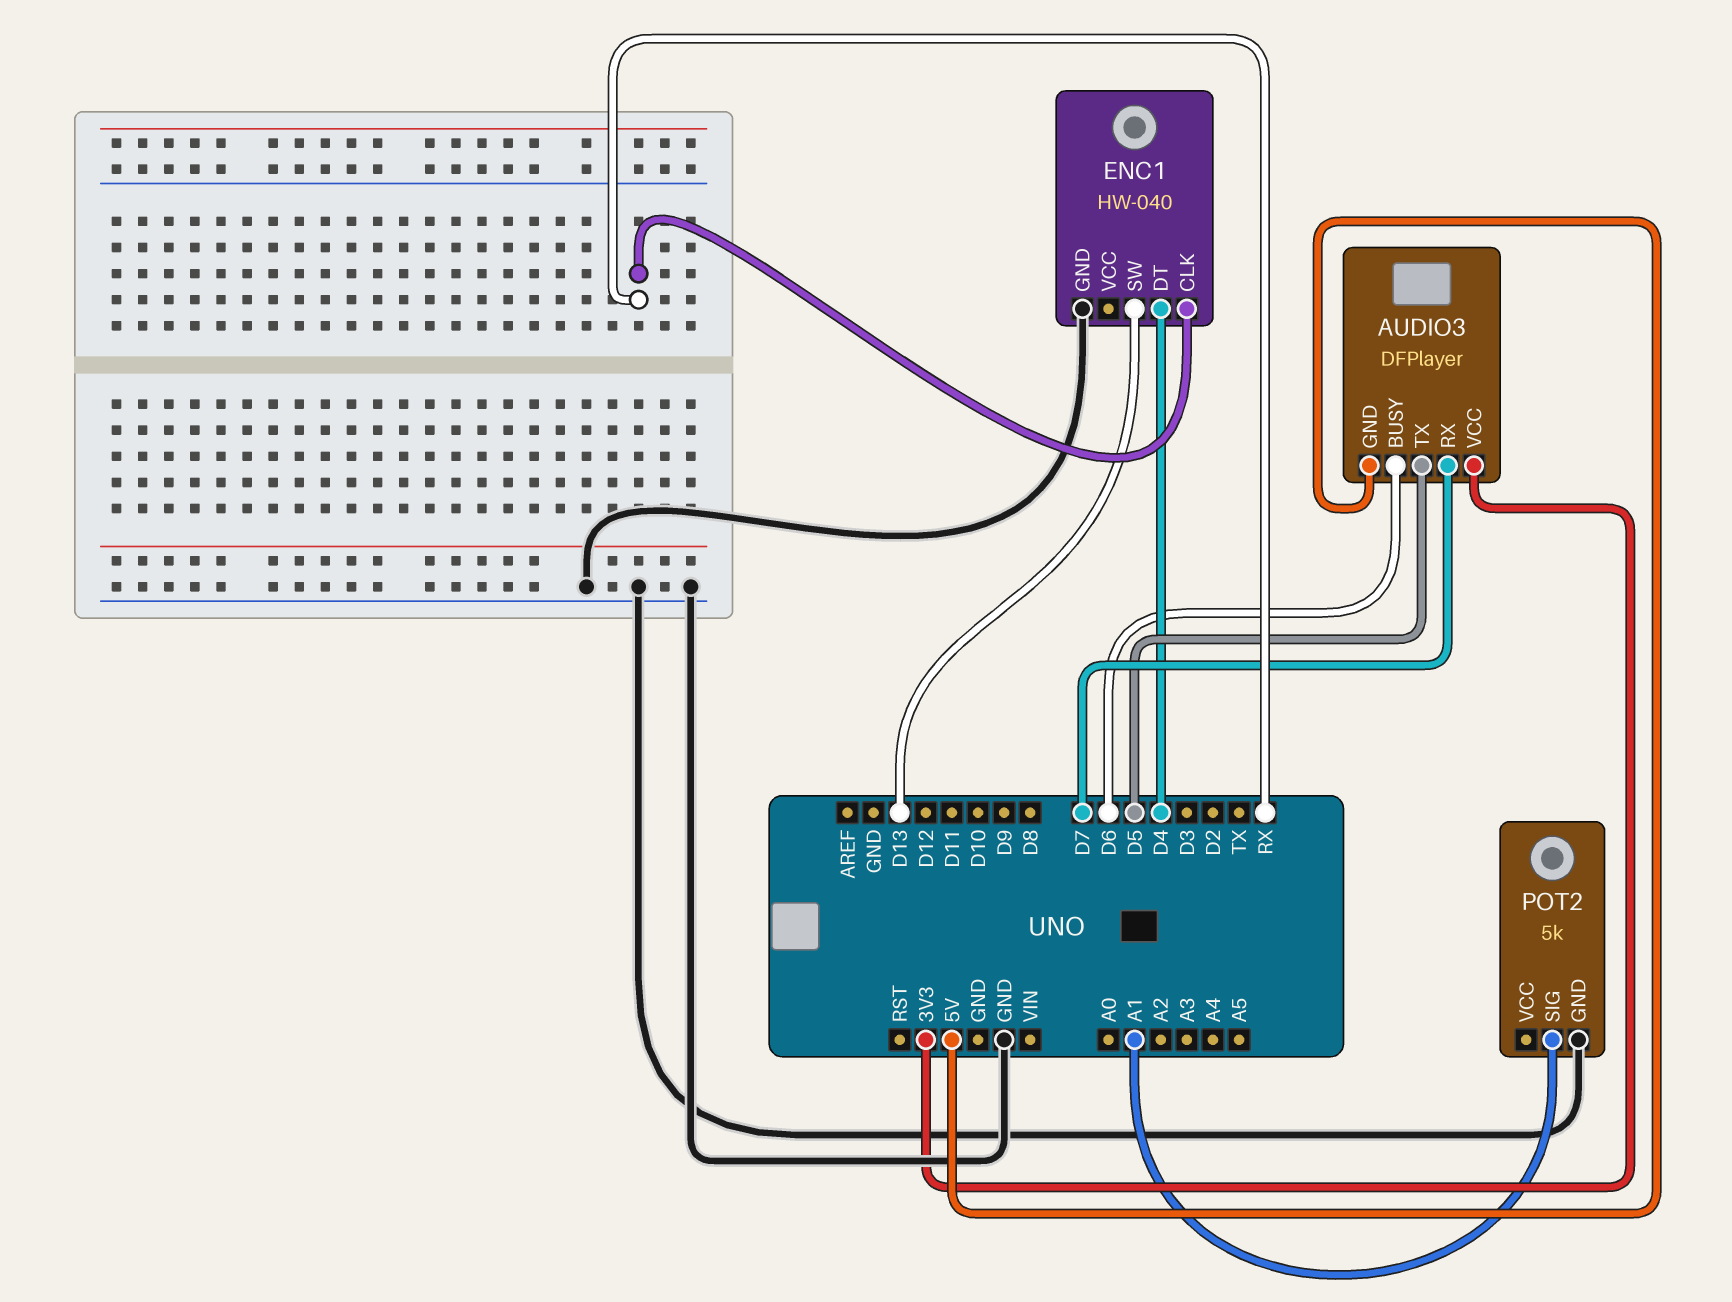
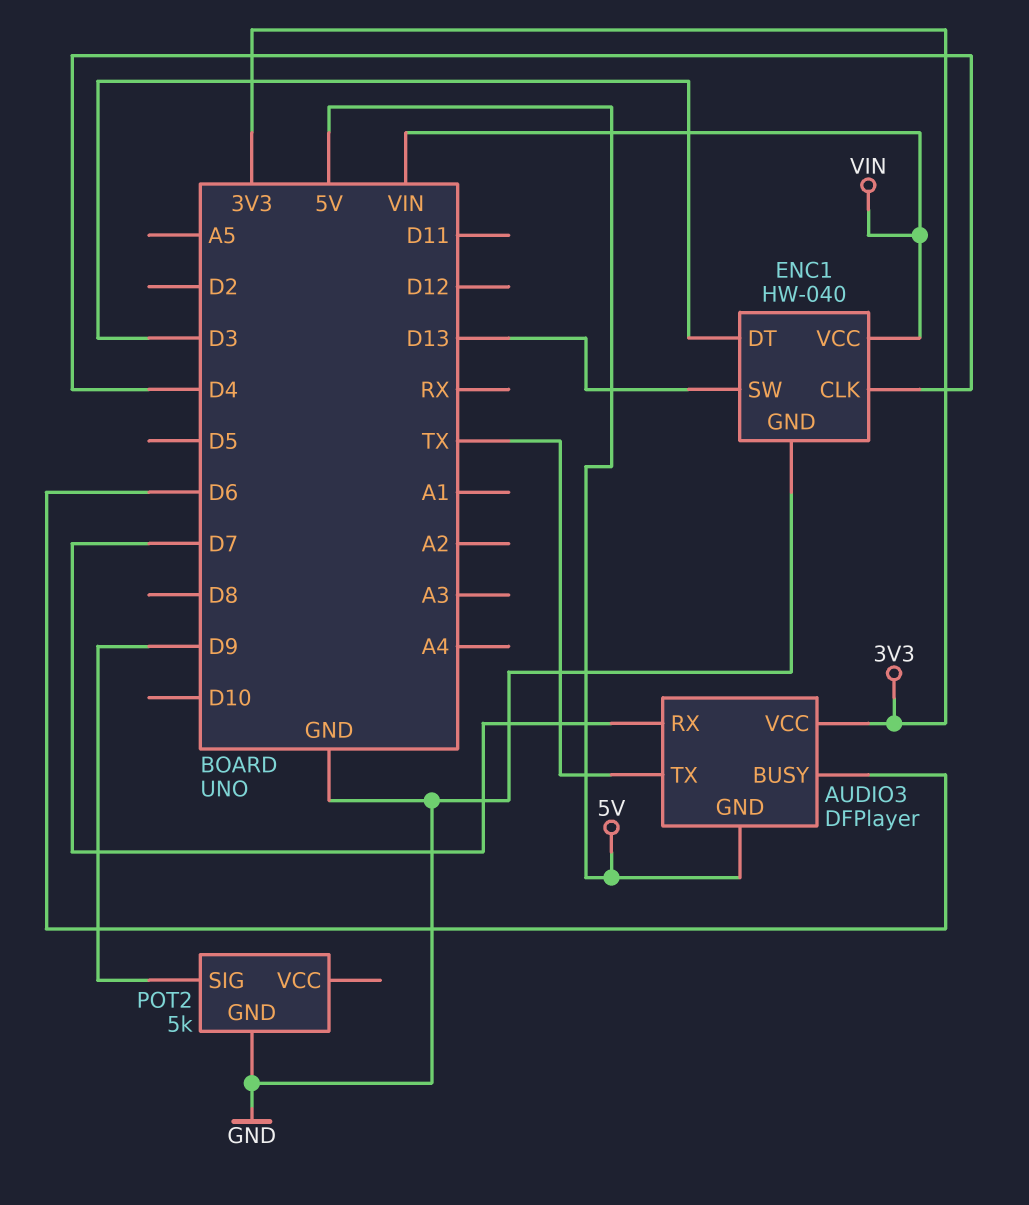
AUDIO3 pin TX: D5 -> TX
ENC1 pin CLK: RX -> D4
ENC1 pin DT: D4 -> D3
ENC1 pin VCC: none -> VIN
POT2 pin SIG: A1 -> D9

